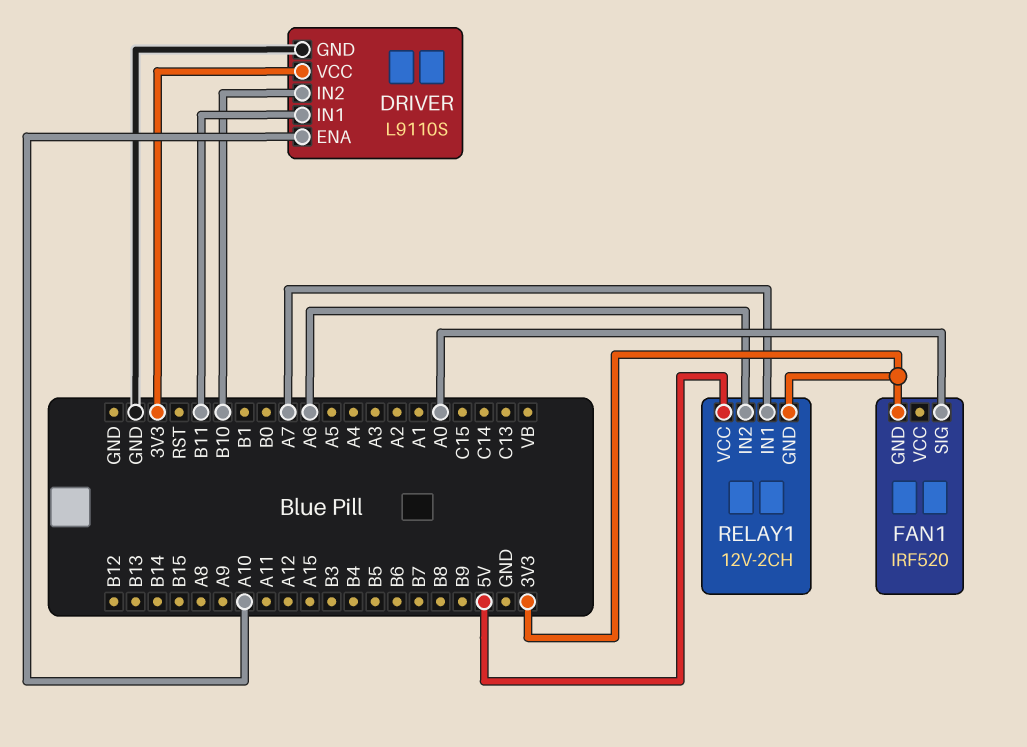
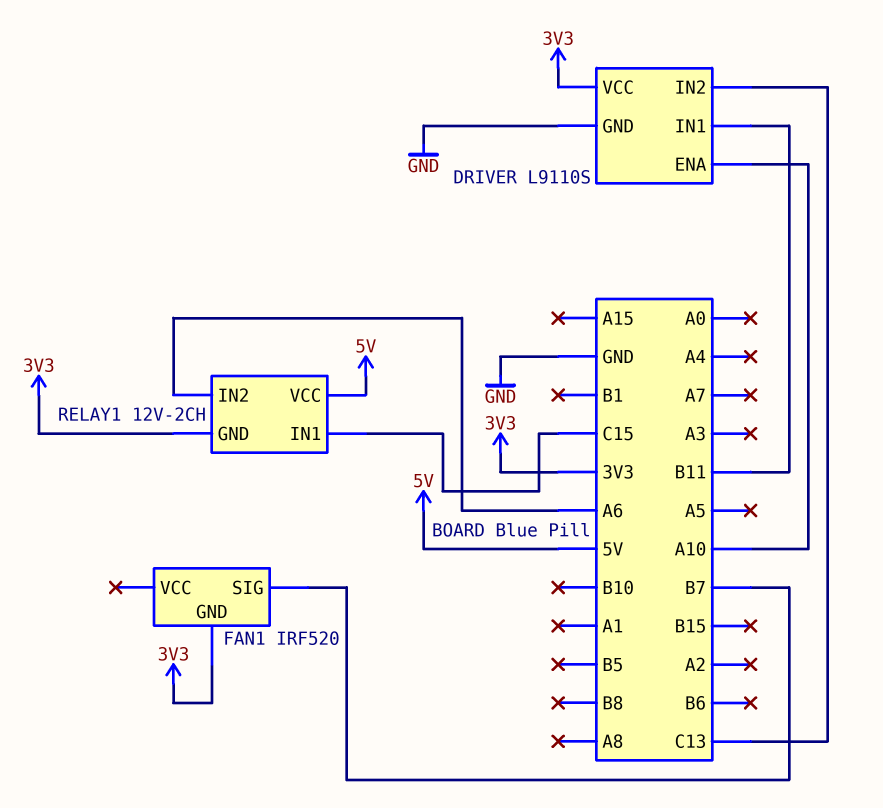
DRIVER pin IN2: B10 -> C13
FAN1 pin SIG: A0 -> B7
RELAY1 pin IN1: A7 -> C15

